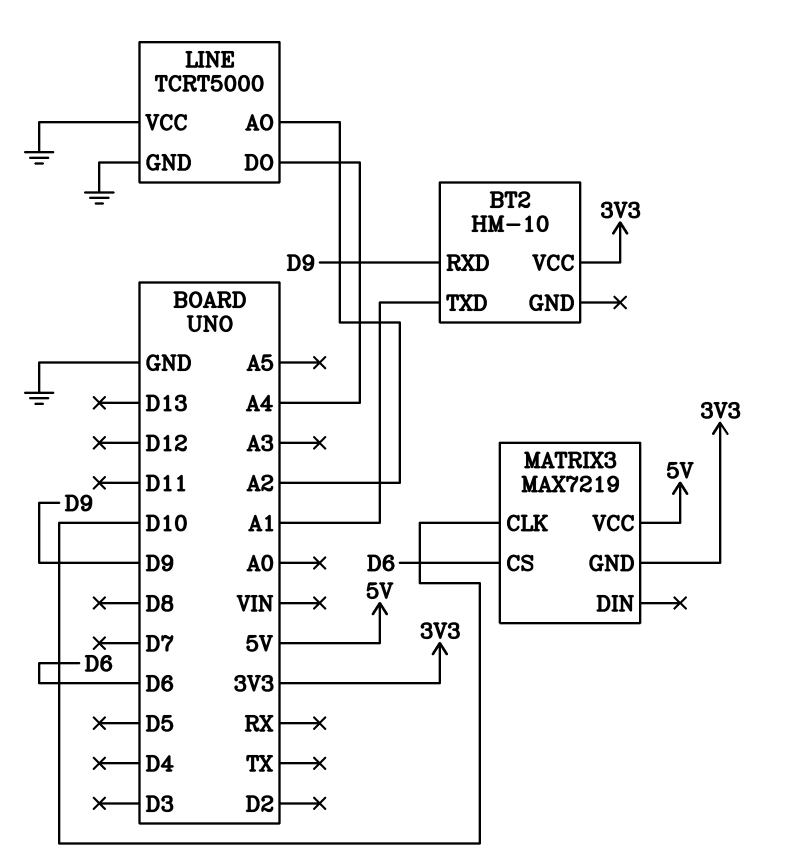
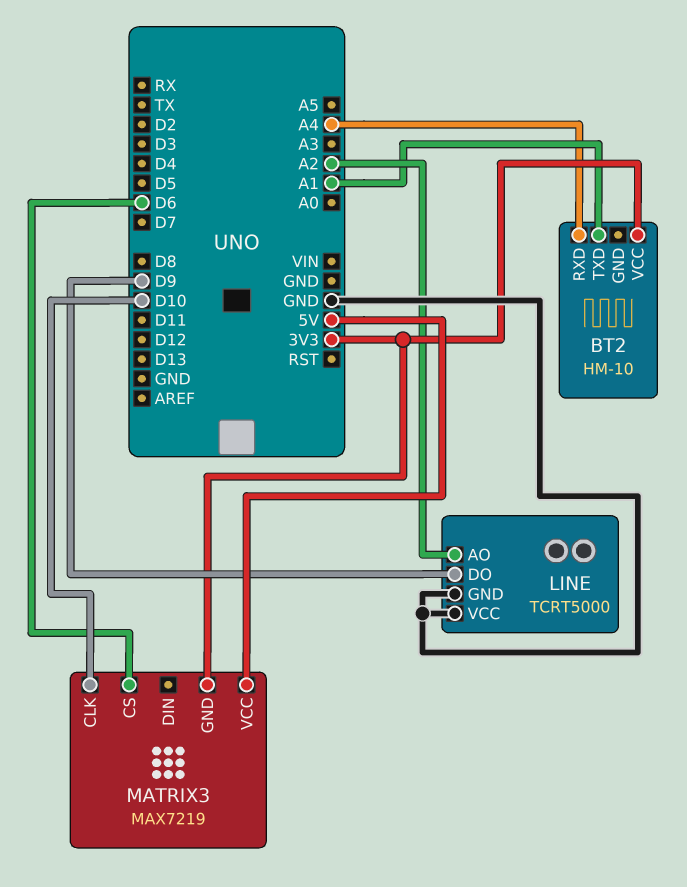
BT2 pin RXD: D9 -> A4
LINE pin DO: A4 -> D9

